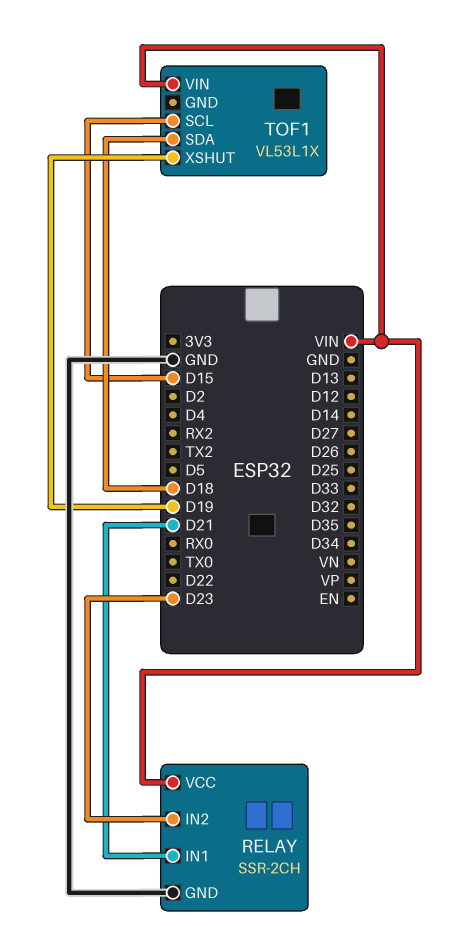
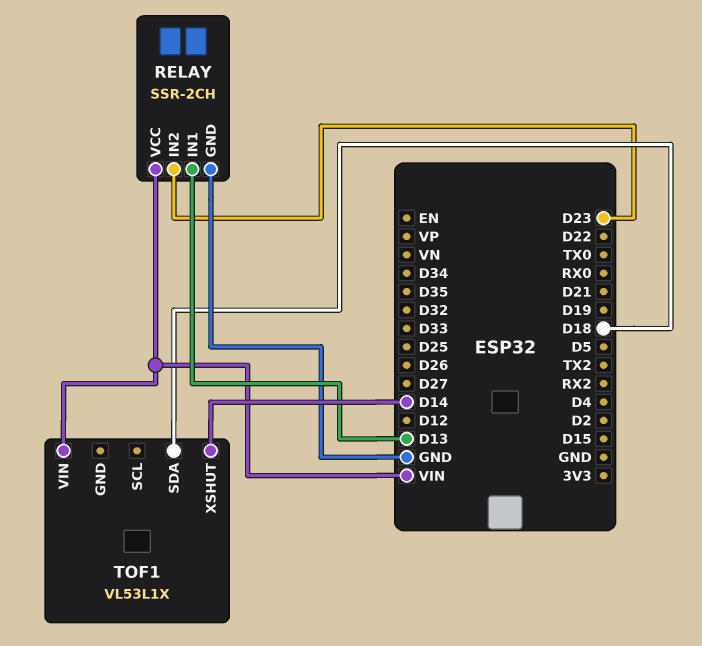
RELAY pin IN1: D21 -> D13
TOF1 pin SCL: D15 -> none
TOF1 pin XSHUT: D19 -> D14

